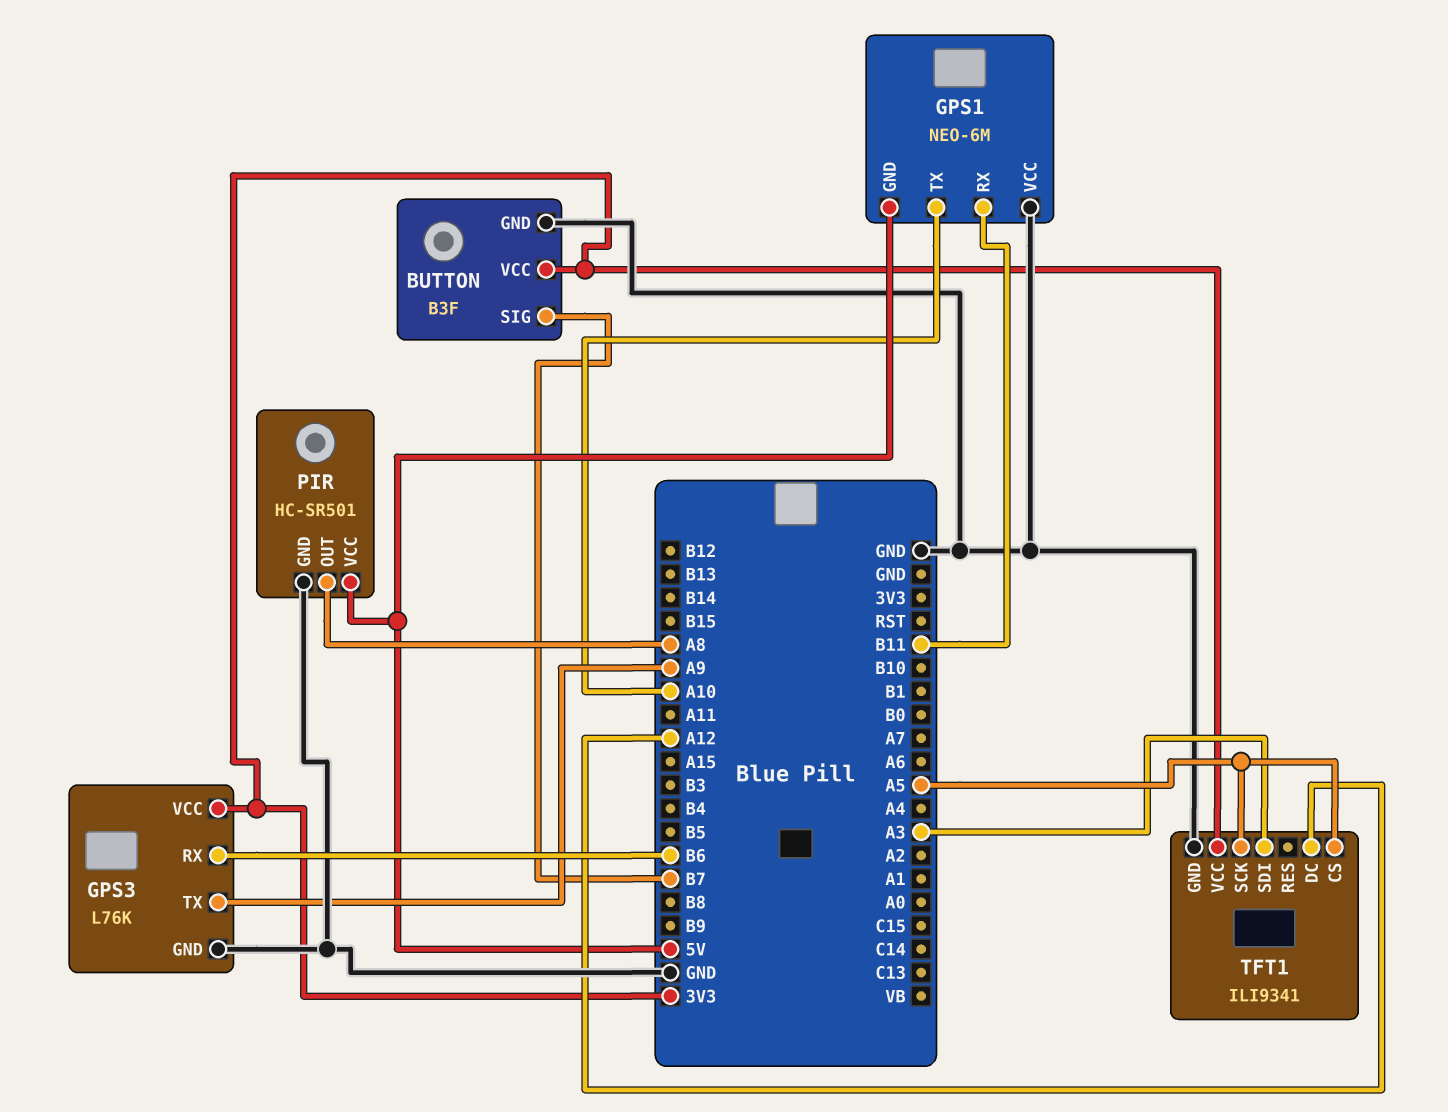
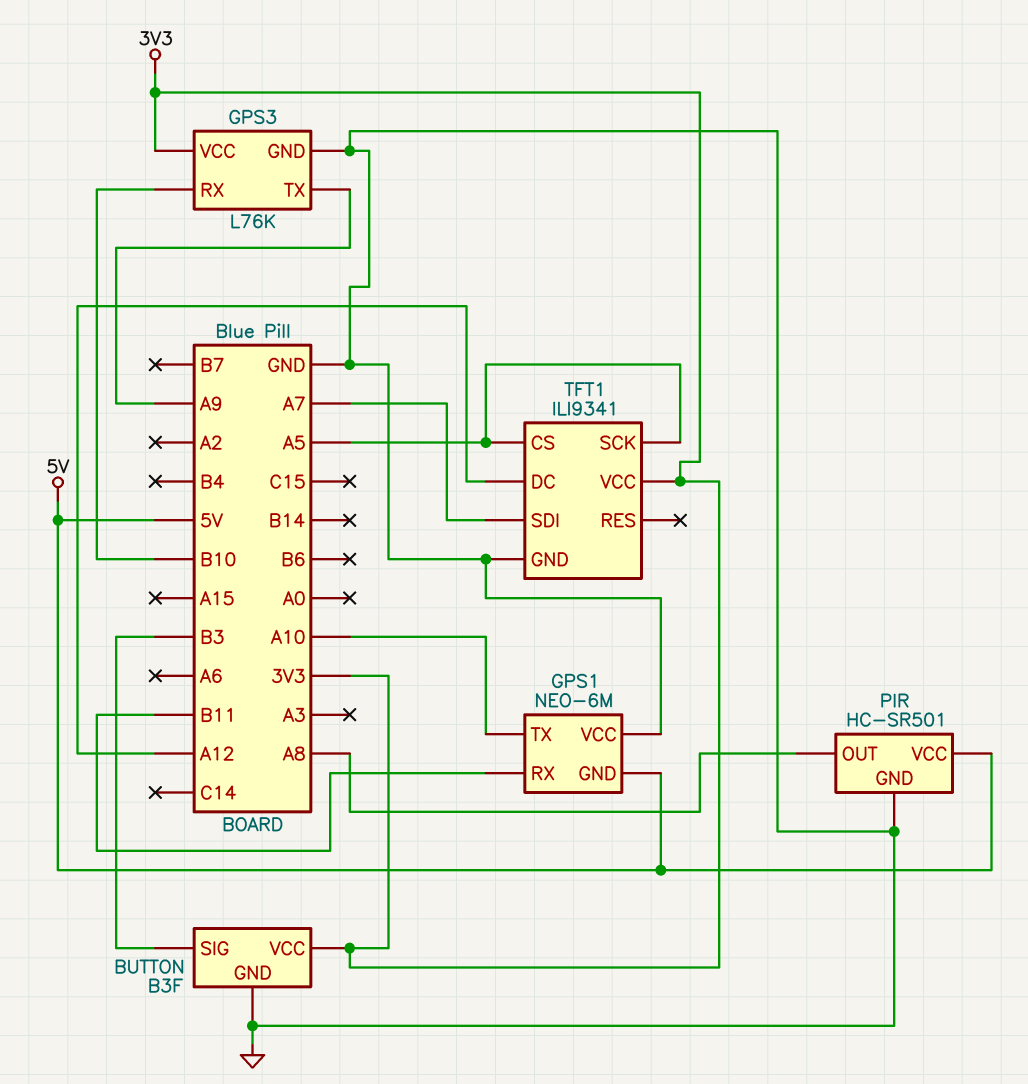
BUTTON pin SIG: B7 -> B3
GPS3 pin RX: B6 -> B10
TFT1 pin SDI: A3 -> A7

